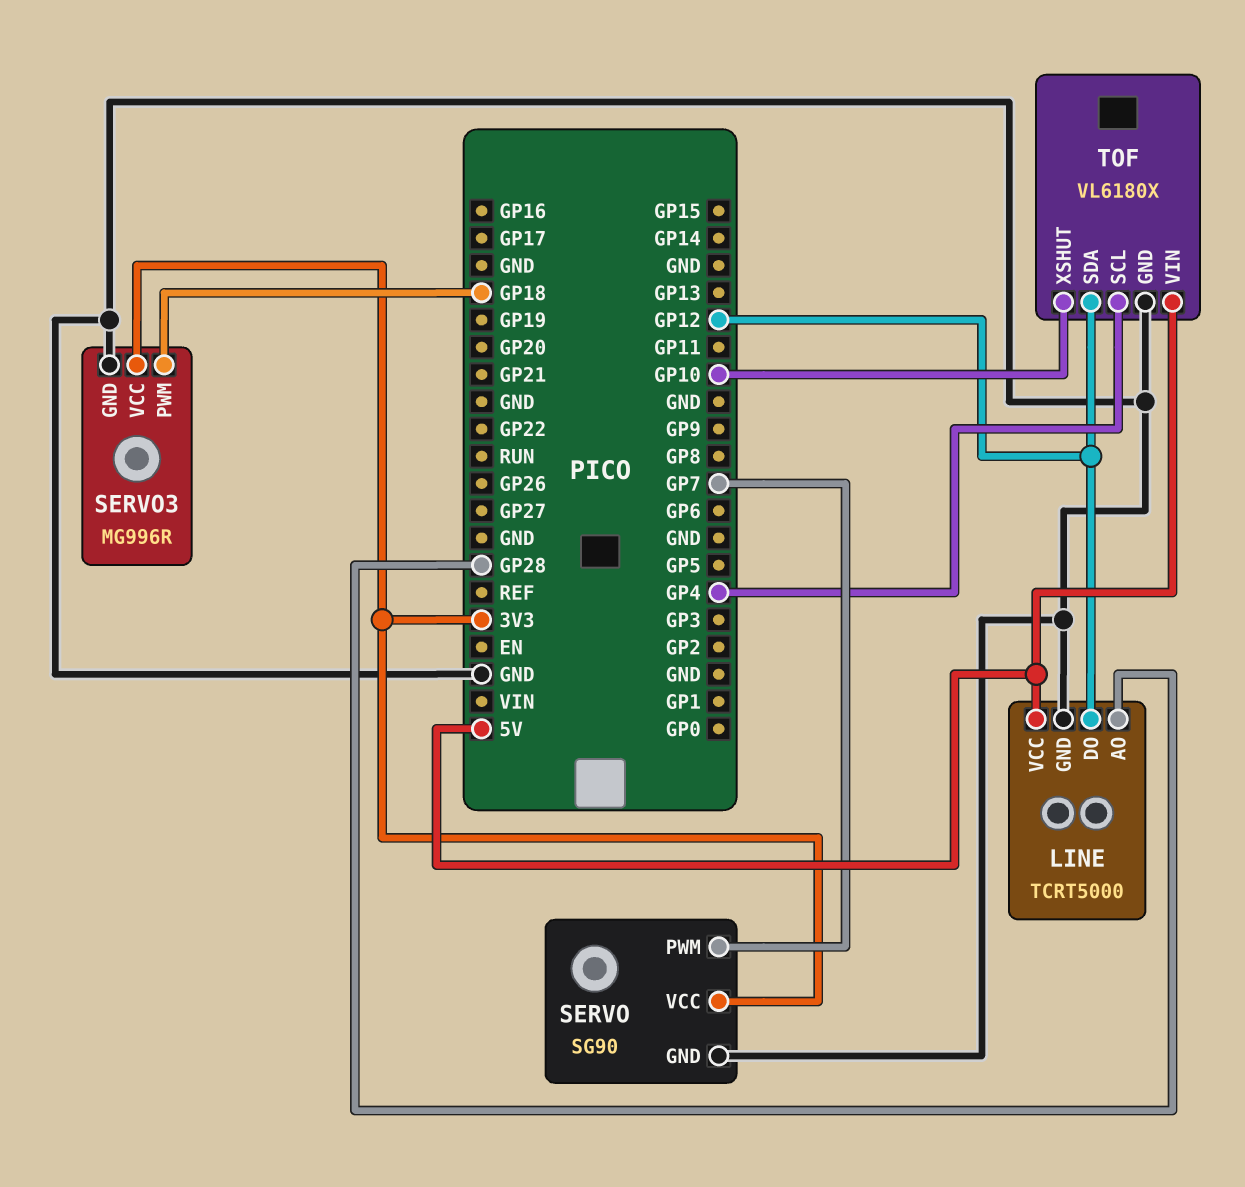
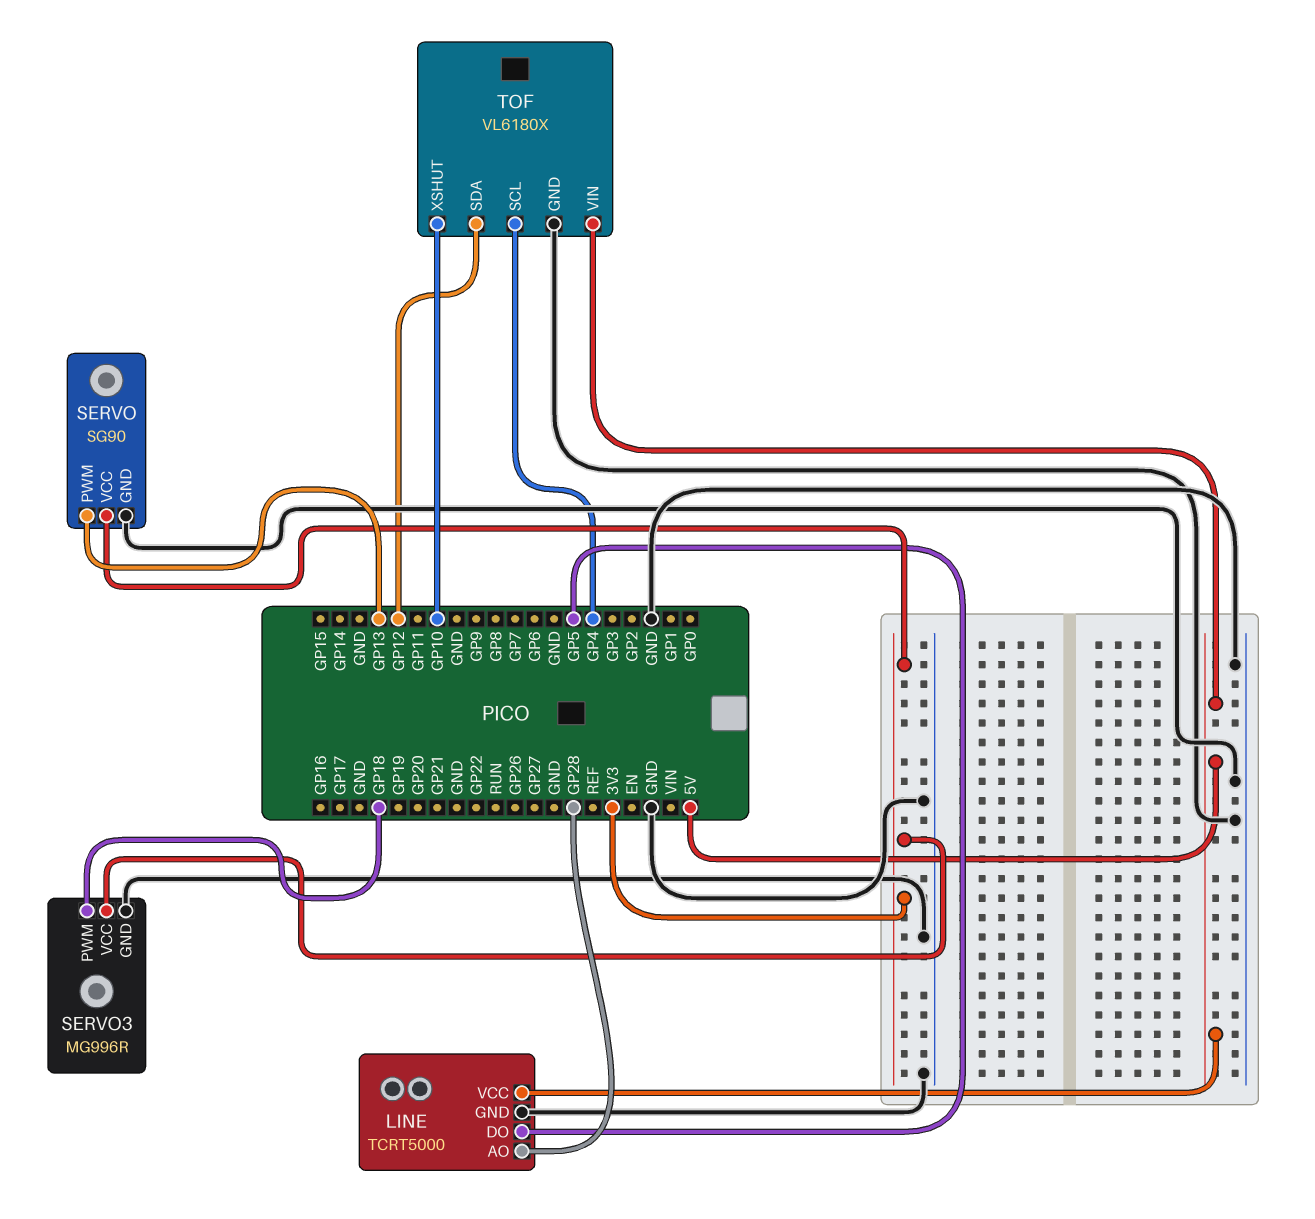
LINE pin DO: GP12 -> GP5
SERVO pin PWM: GP7 -> GP13

